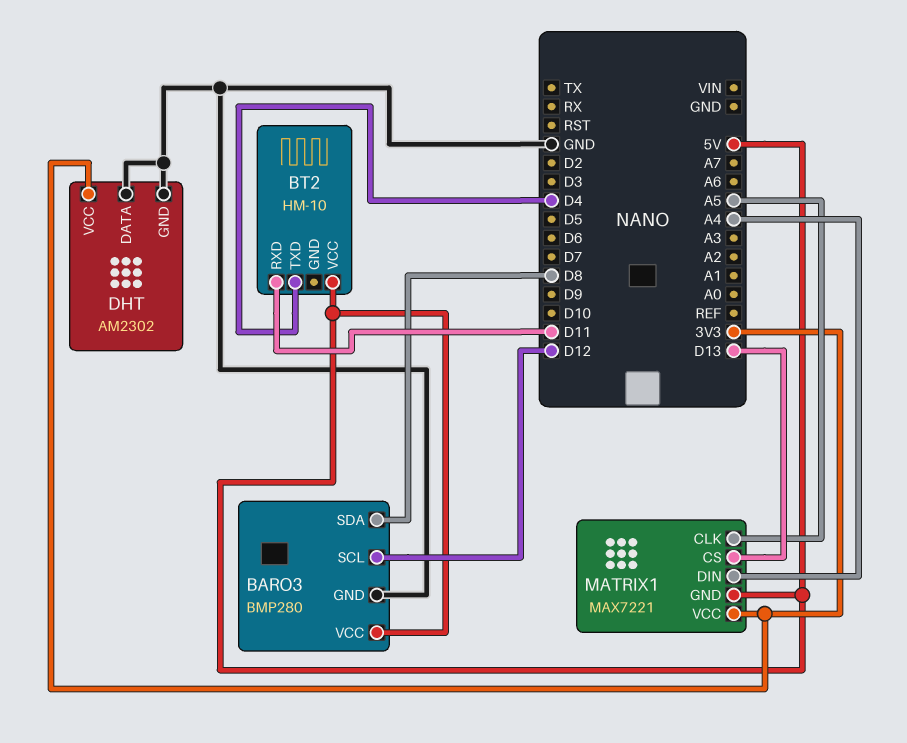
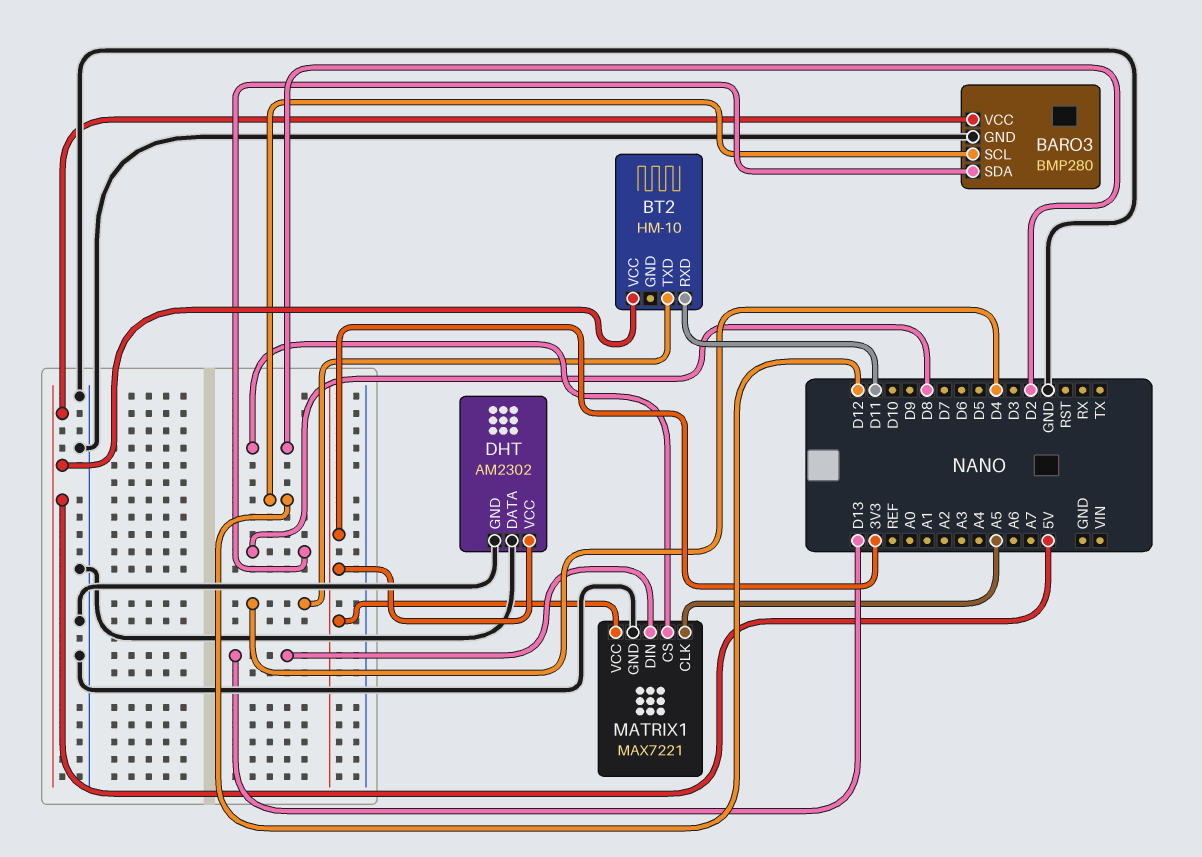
MATRIX1 pin CS: D13 -> D2
MATRIX1 pin DIN: A4 -> D13
MATRIX1 pin GND: 5V -> GND

